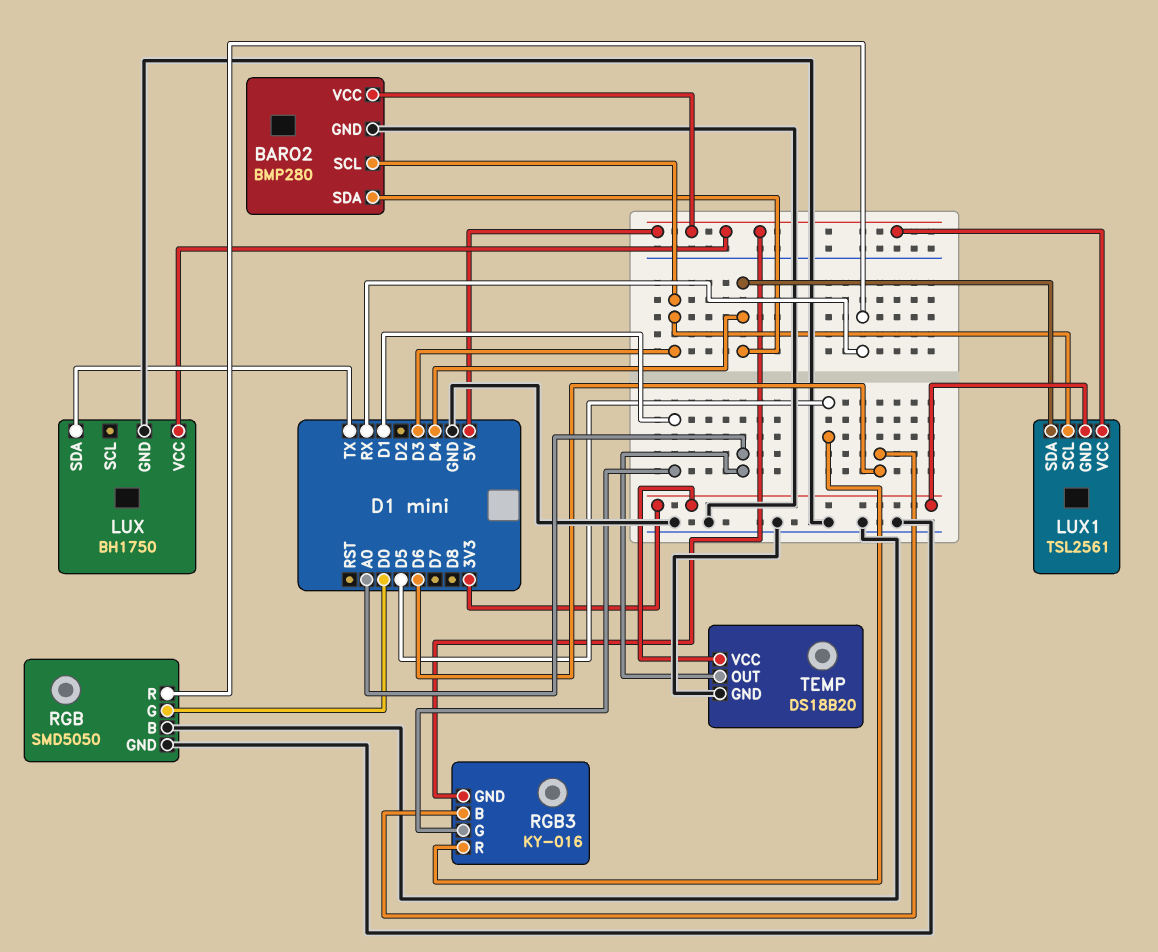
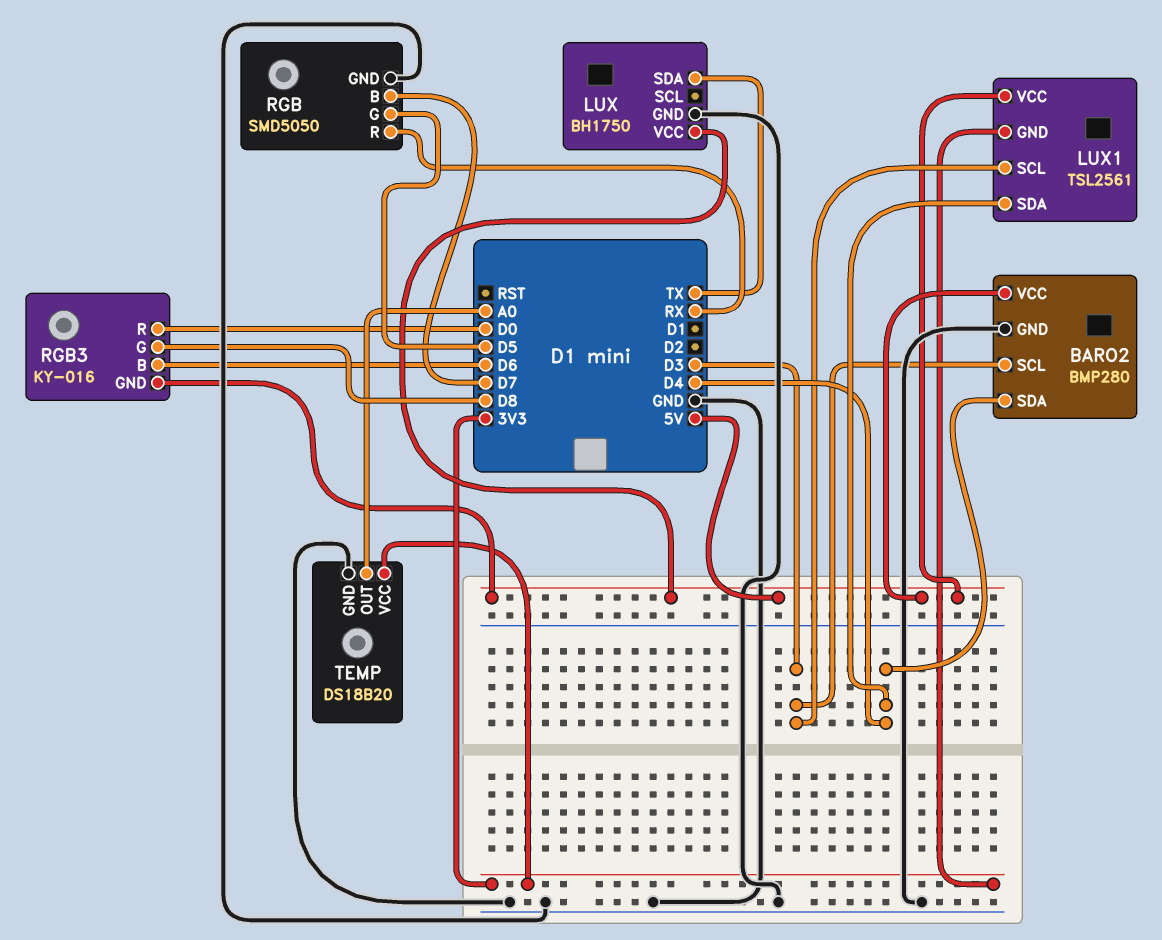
RGB pin B: GND -> D7
RGB pin G: D0 -> D5
RGB3 pin G: D1 -> D8
RGB3 pin R: D5 -> D0

